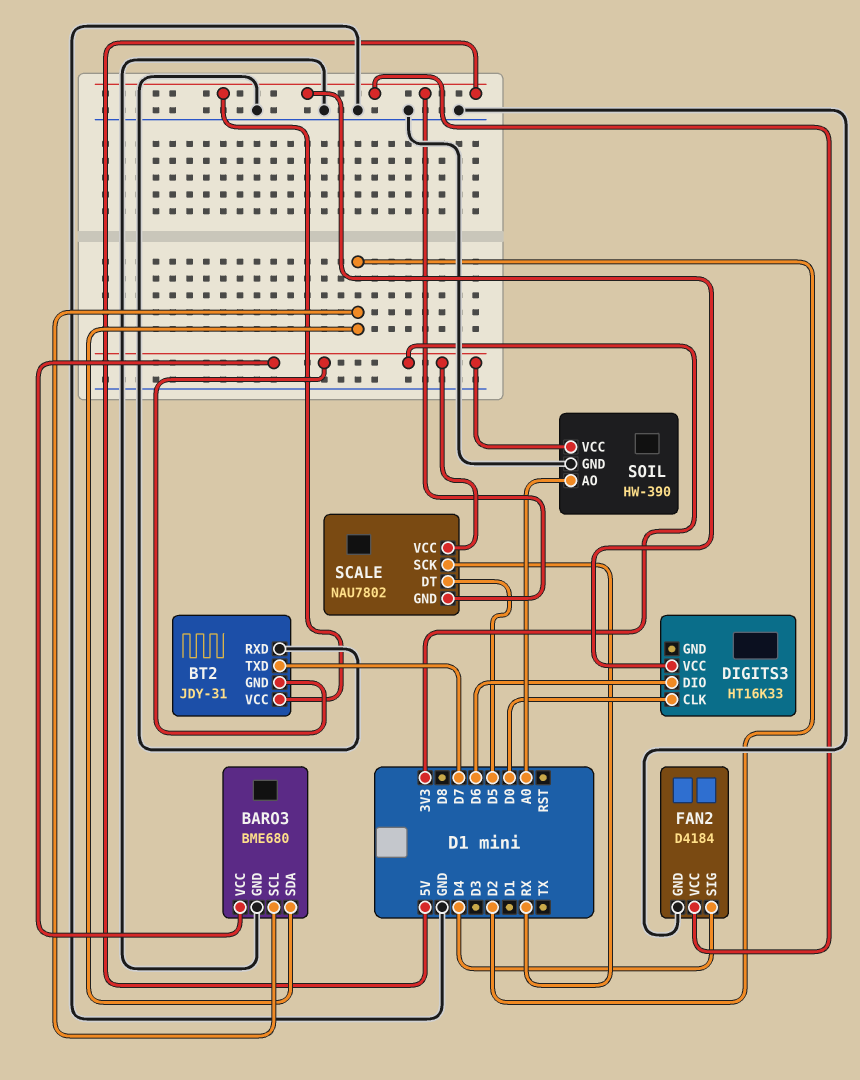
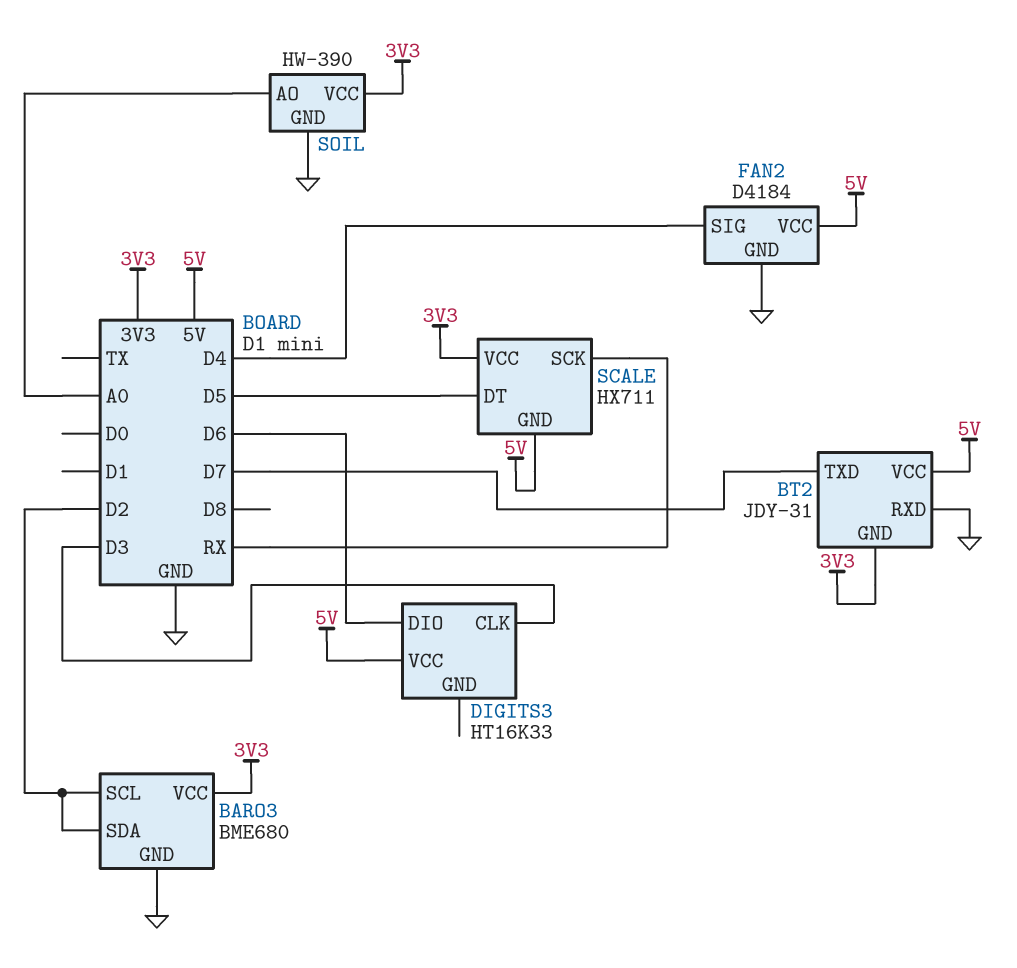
DIGITS3 pin CLK: D0 -> D3
SCALE: NAU7802 -> HX711

